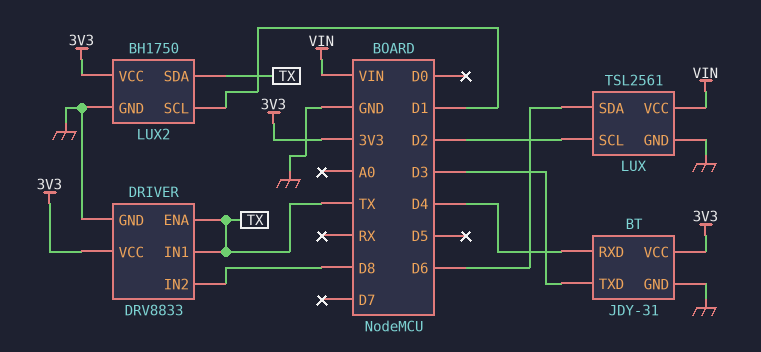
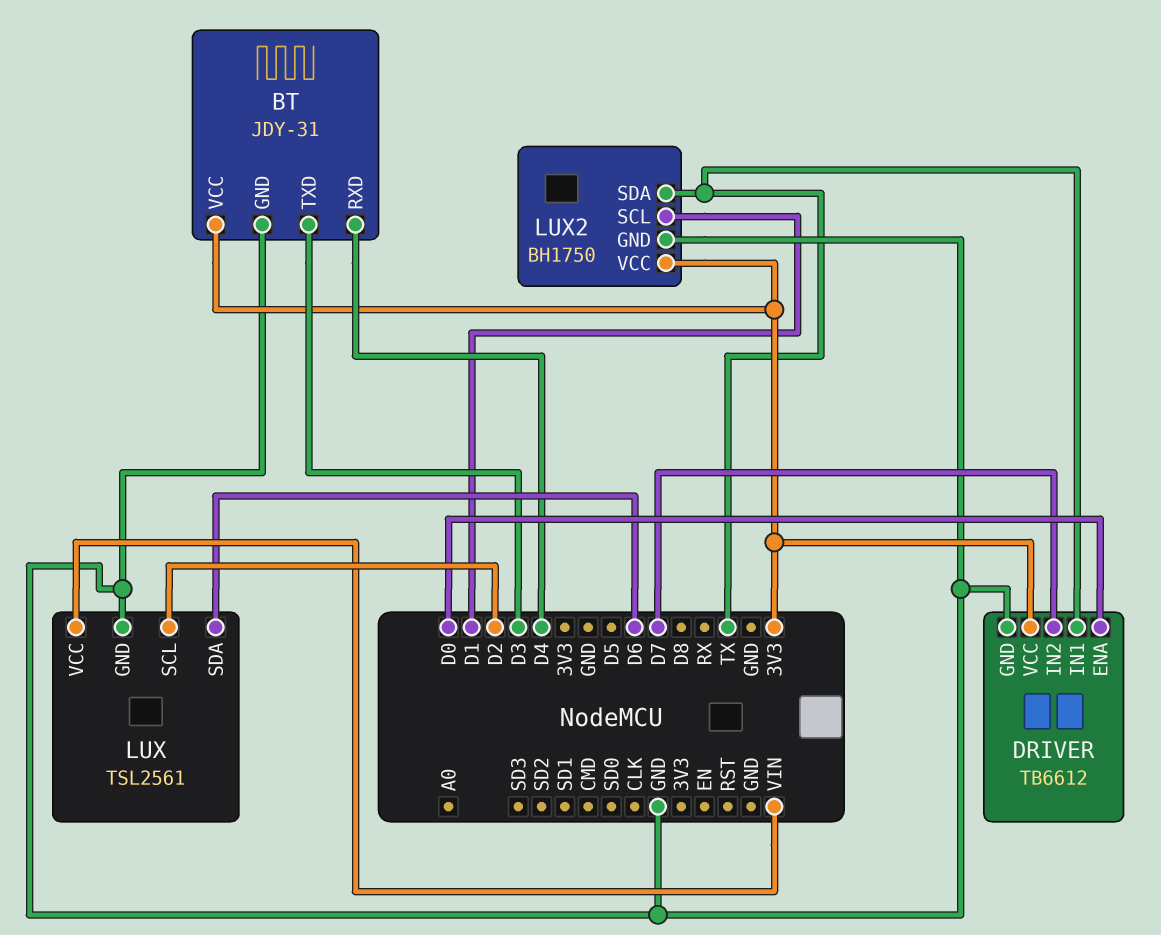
DRIVER: DRV8833 -> TB6612
DRIVER pin ENA: TX -> D0
DRIVER pin IN2: D8 -> D7

